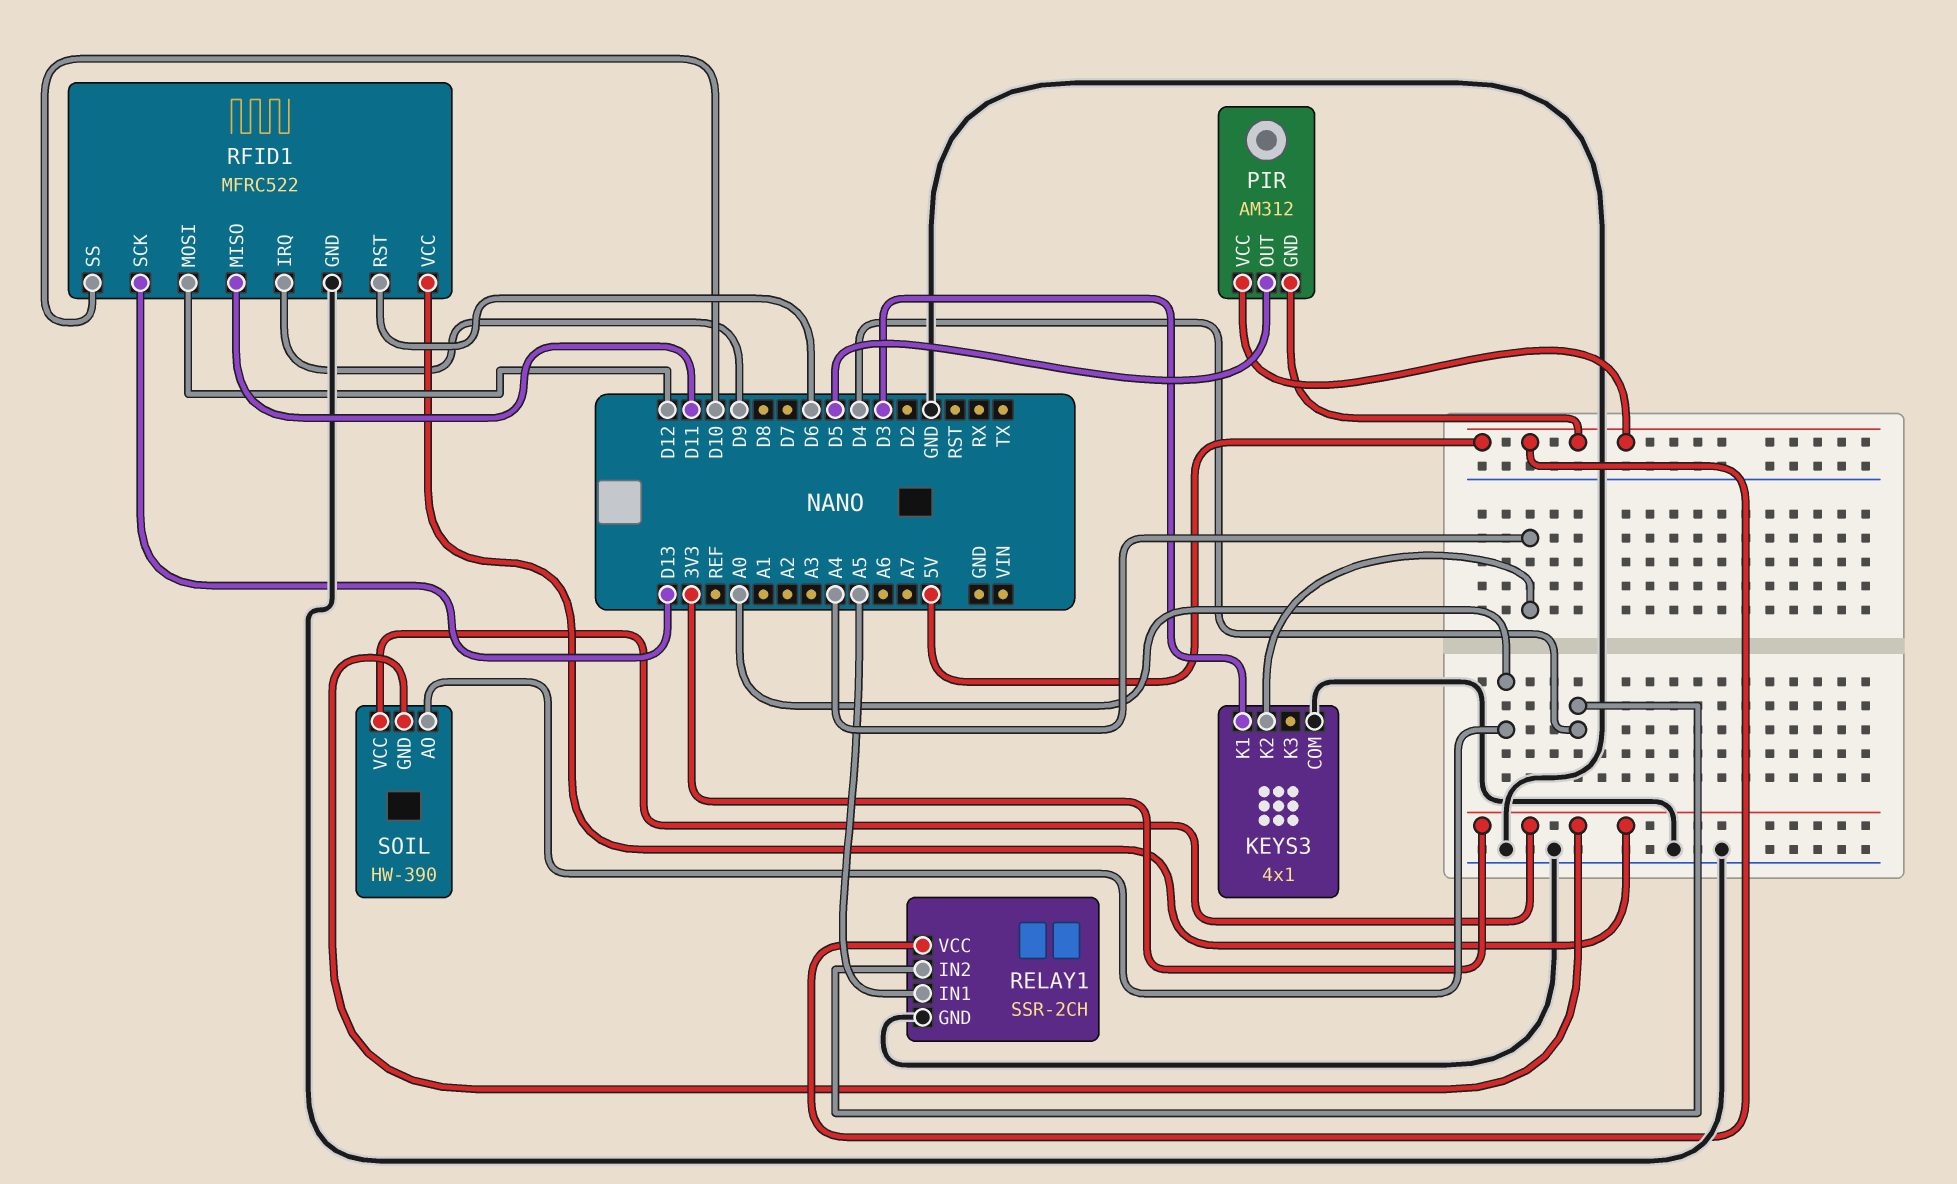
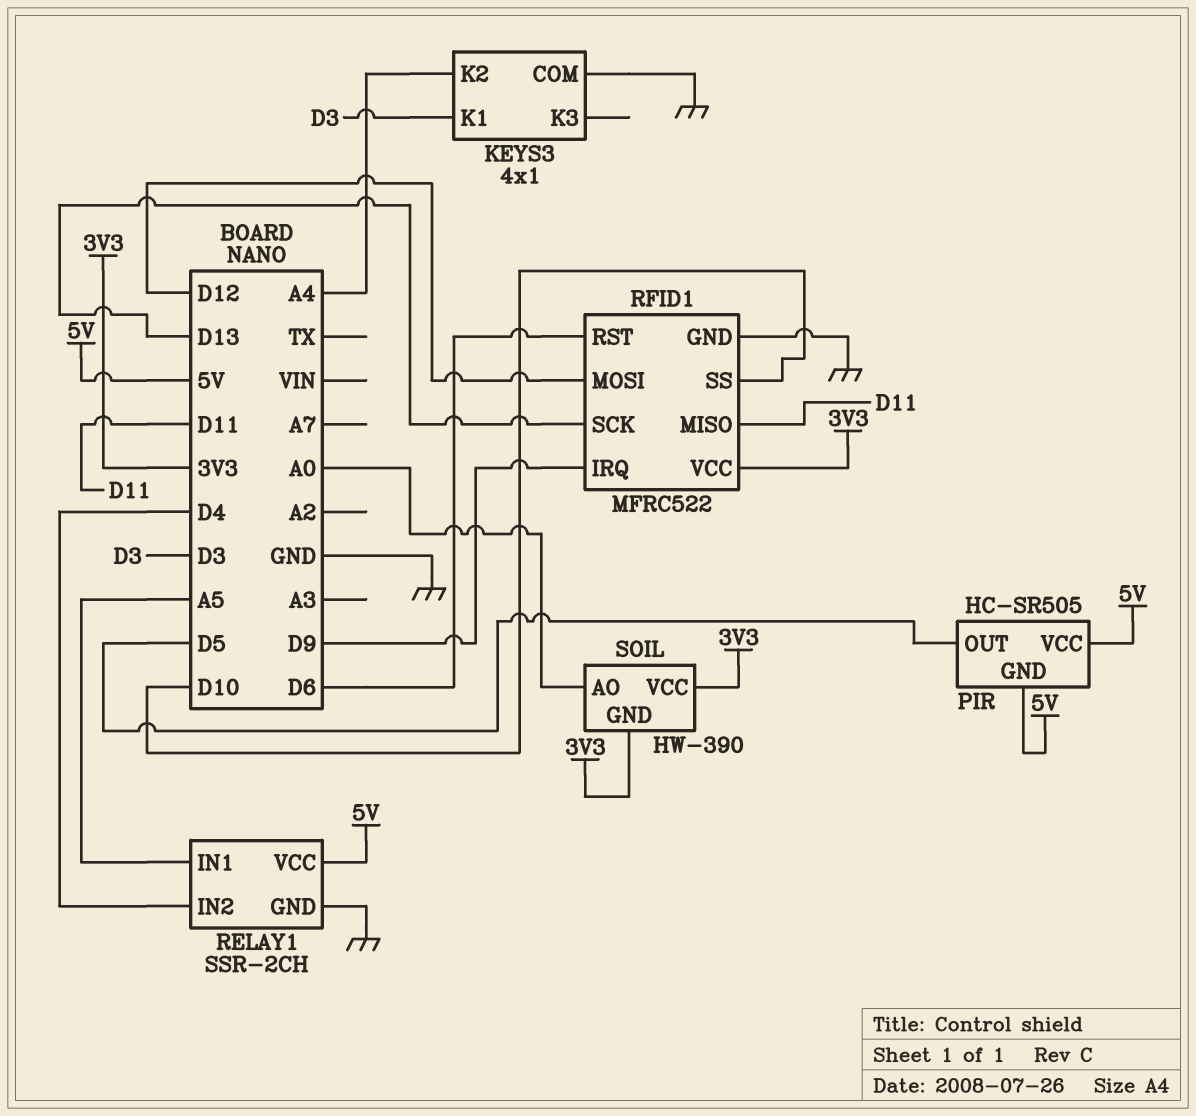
PIR: AM312 -> HC-SR505

